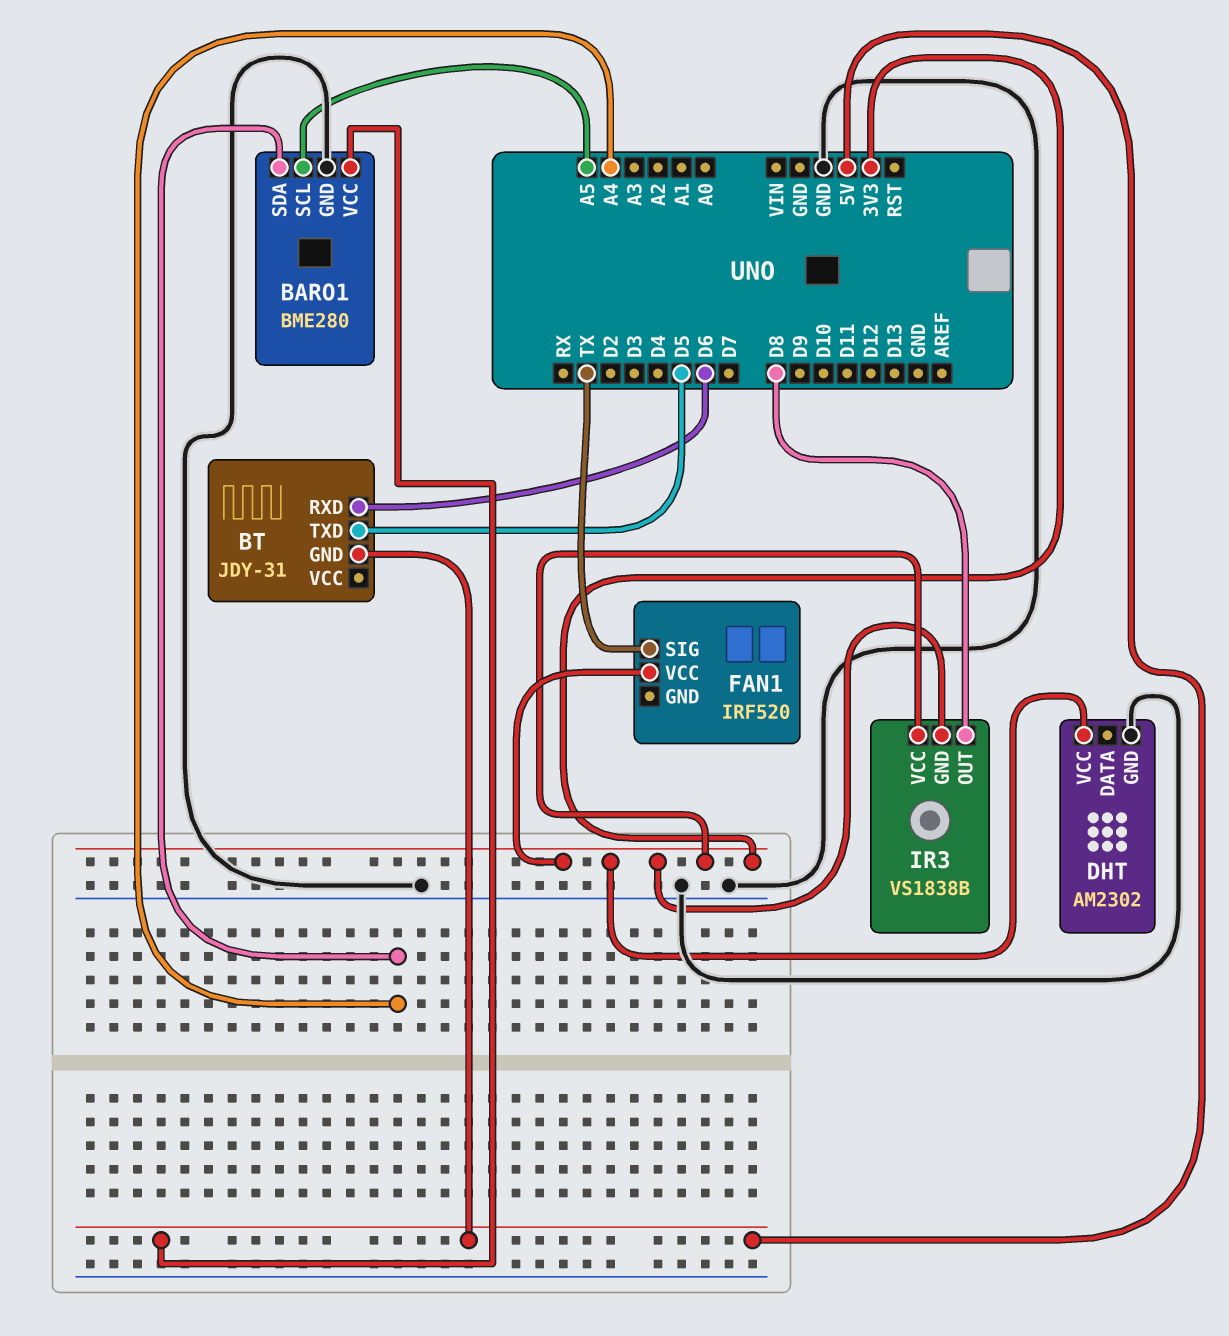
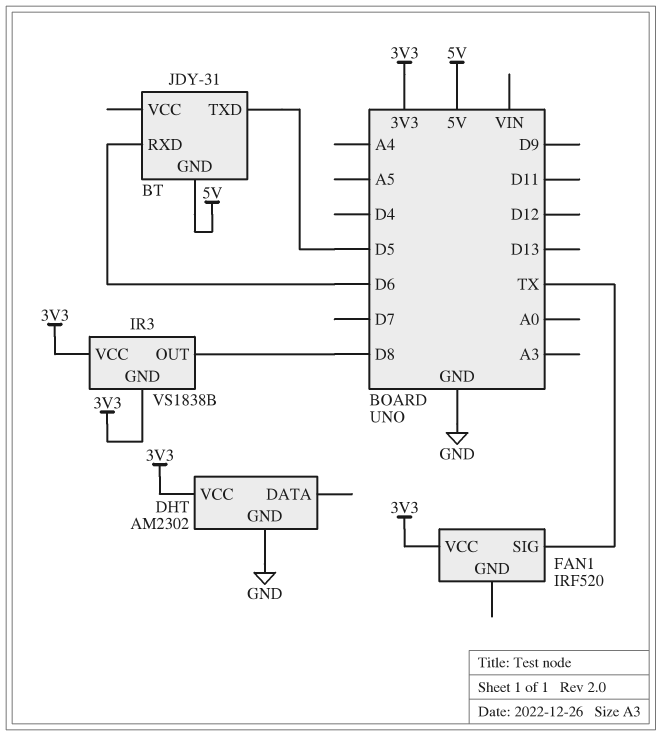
BARO1: BME280 -> none
BARO1 pin GND: GND -> none
BARO1 pin SCL: A5 -> none
BARO1 pin SDA: A4 -> none
BARO1 pin VCC: 5V -> none

